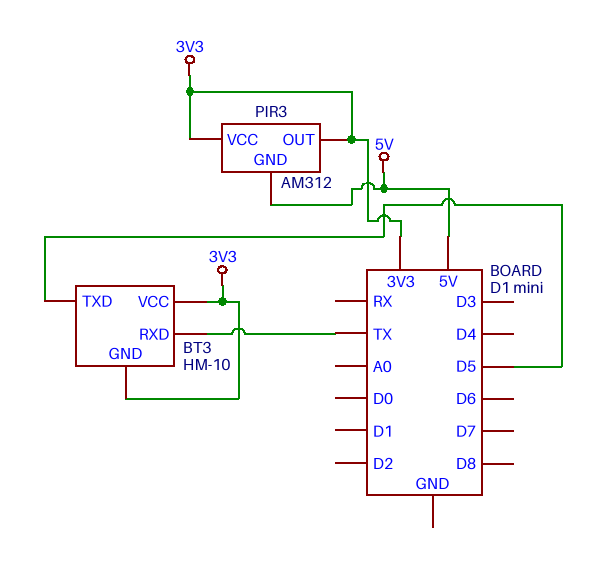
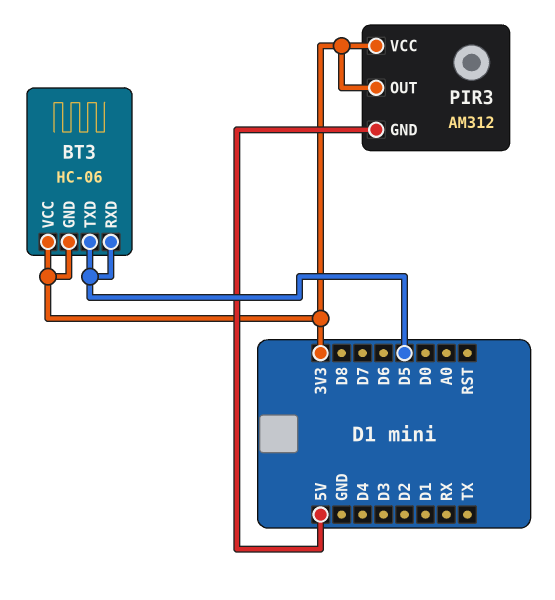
BT3: HM-10 -> HC-06
BT3 pin RXD: TX -> D5

